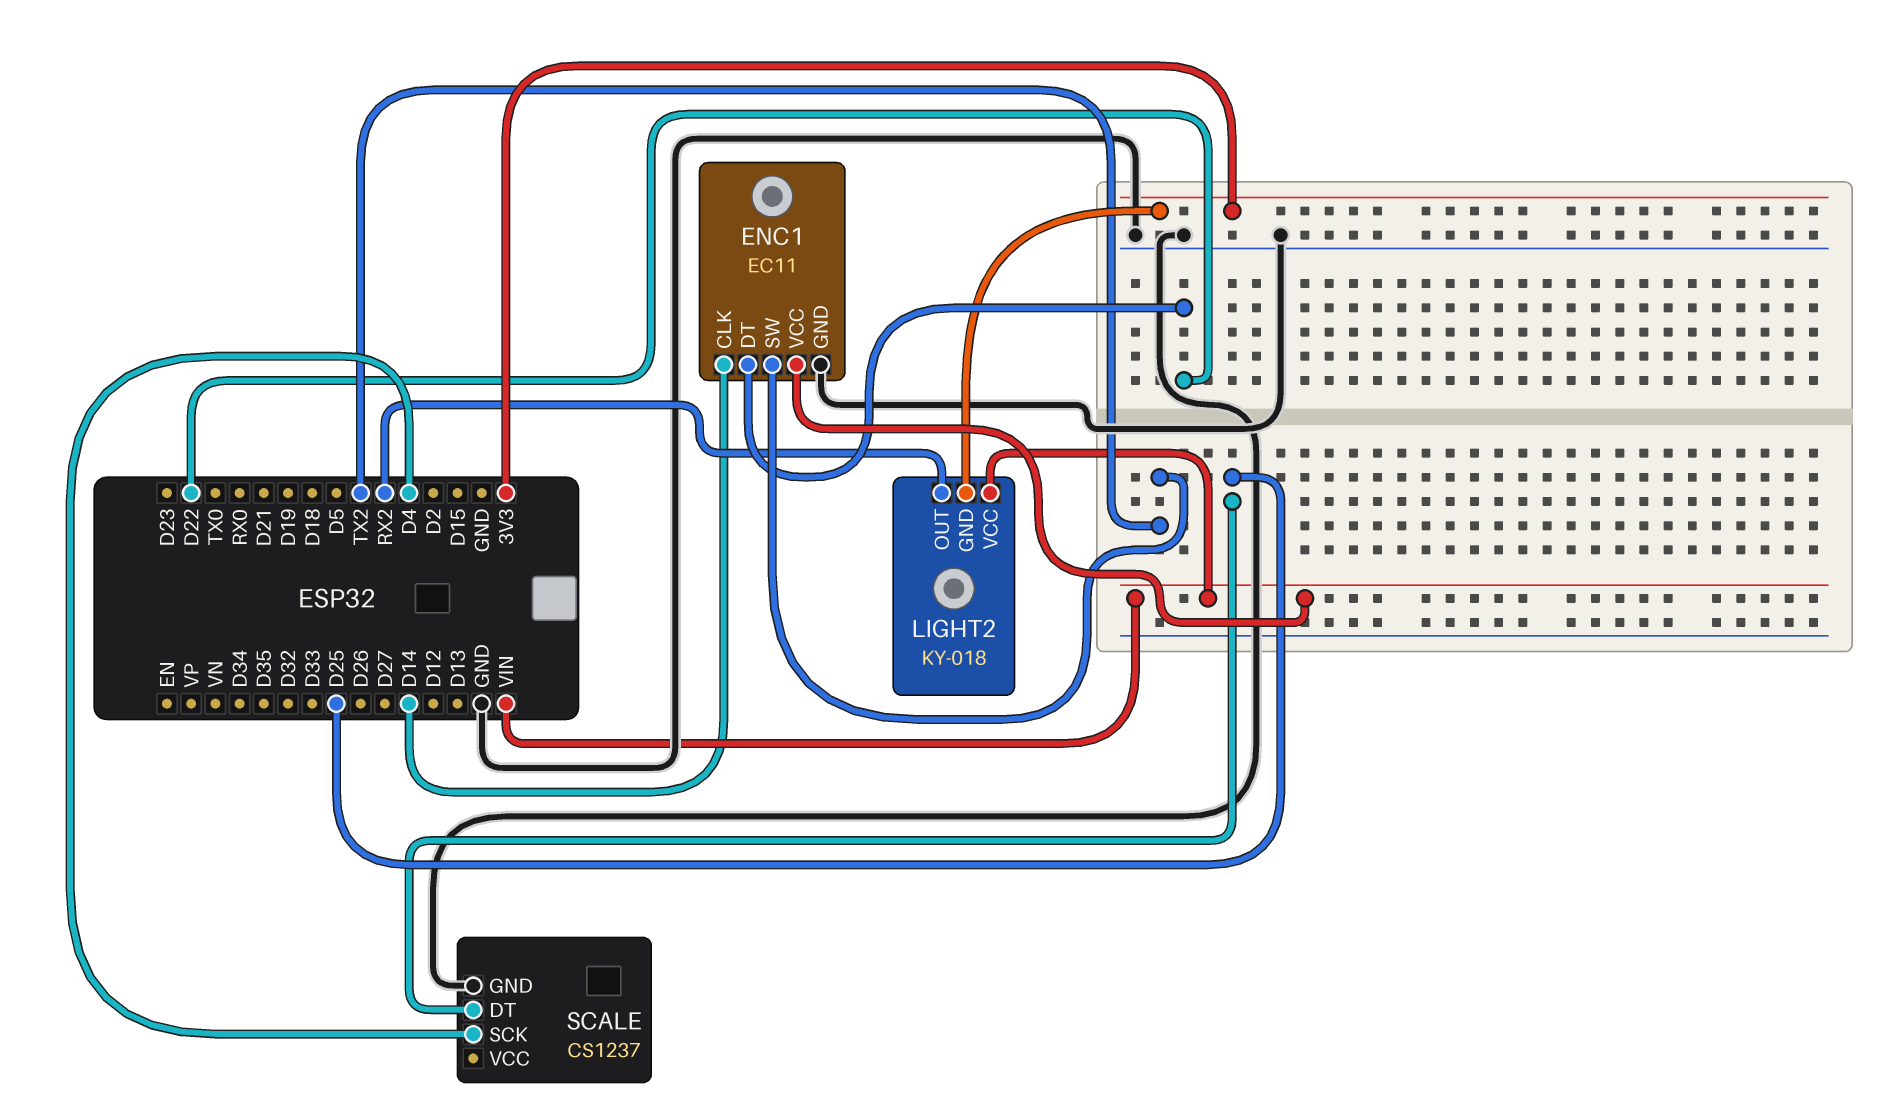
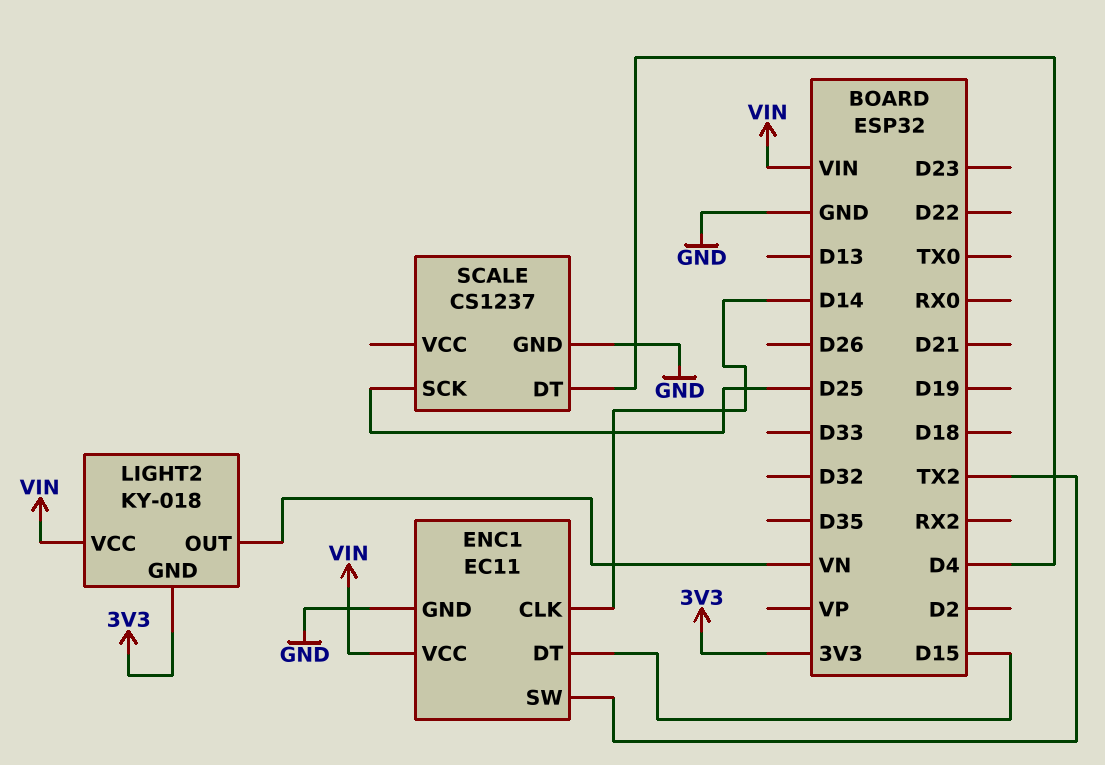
ENC1 pin DT: D22 -> D15
LIGHT2 pin OUT: RX2 -> VN
SCALE pin DT: D25 -> D4
SCALE pin SCK: D4 -> D25

